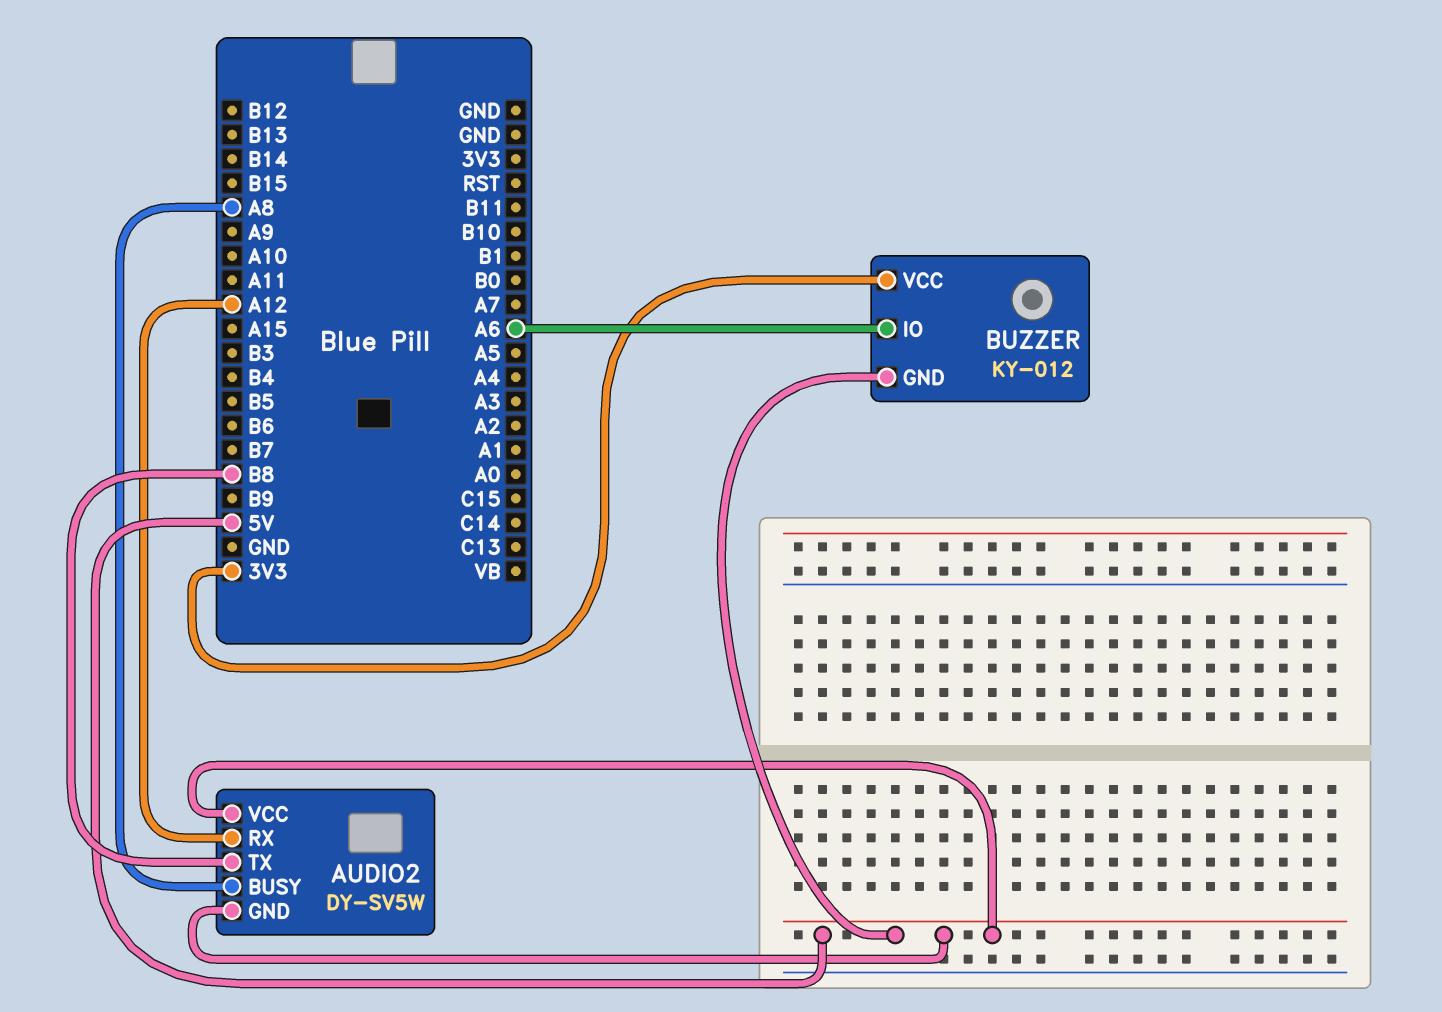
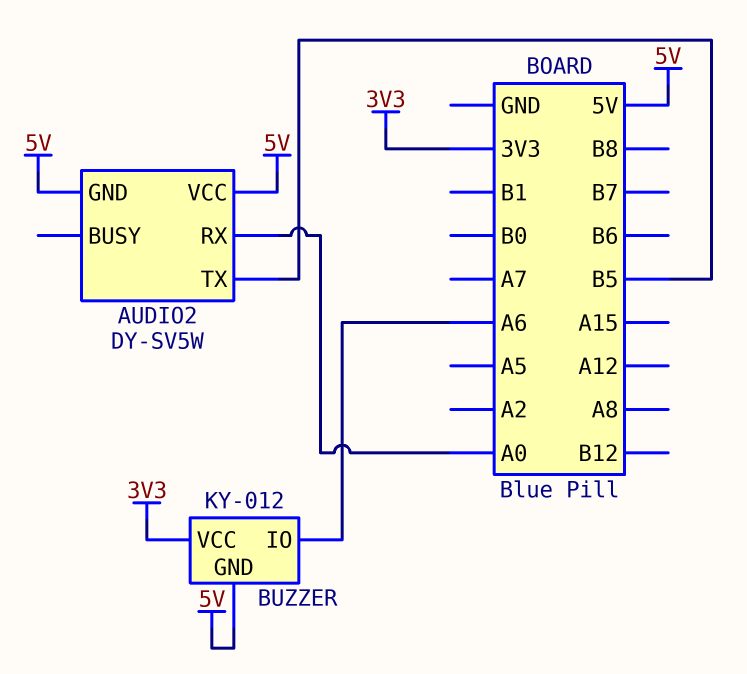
AUDIO2 pin BUSY: A8 -> none
AUDIO2 pin RX: A12 -> A0
AUDIO2 pin TX: B8 -> B5

